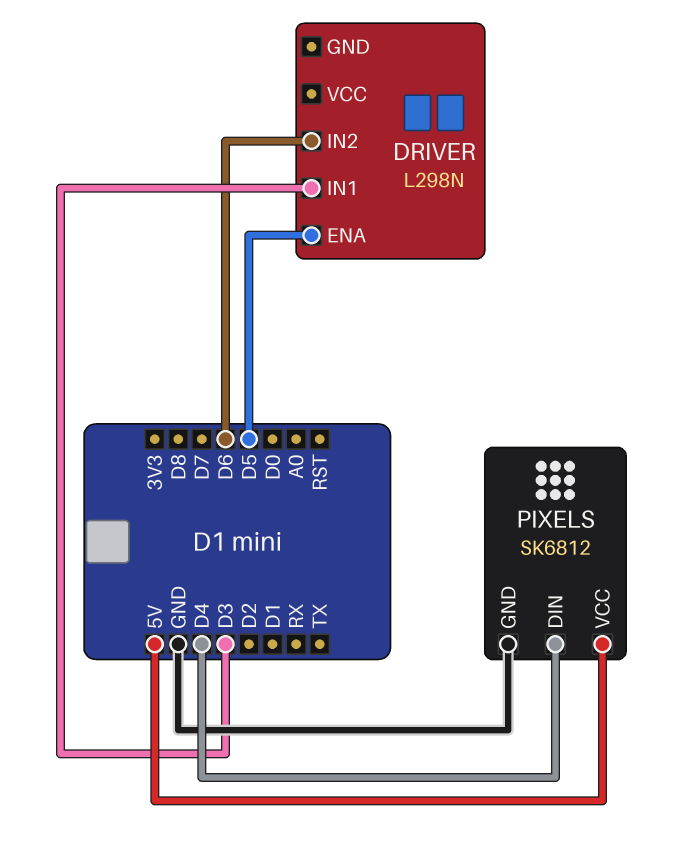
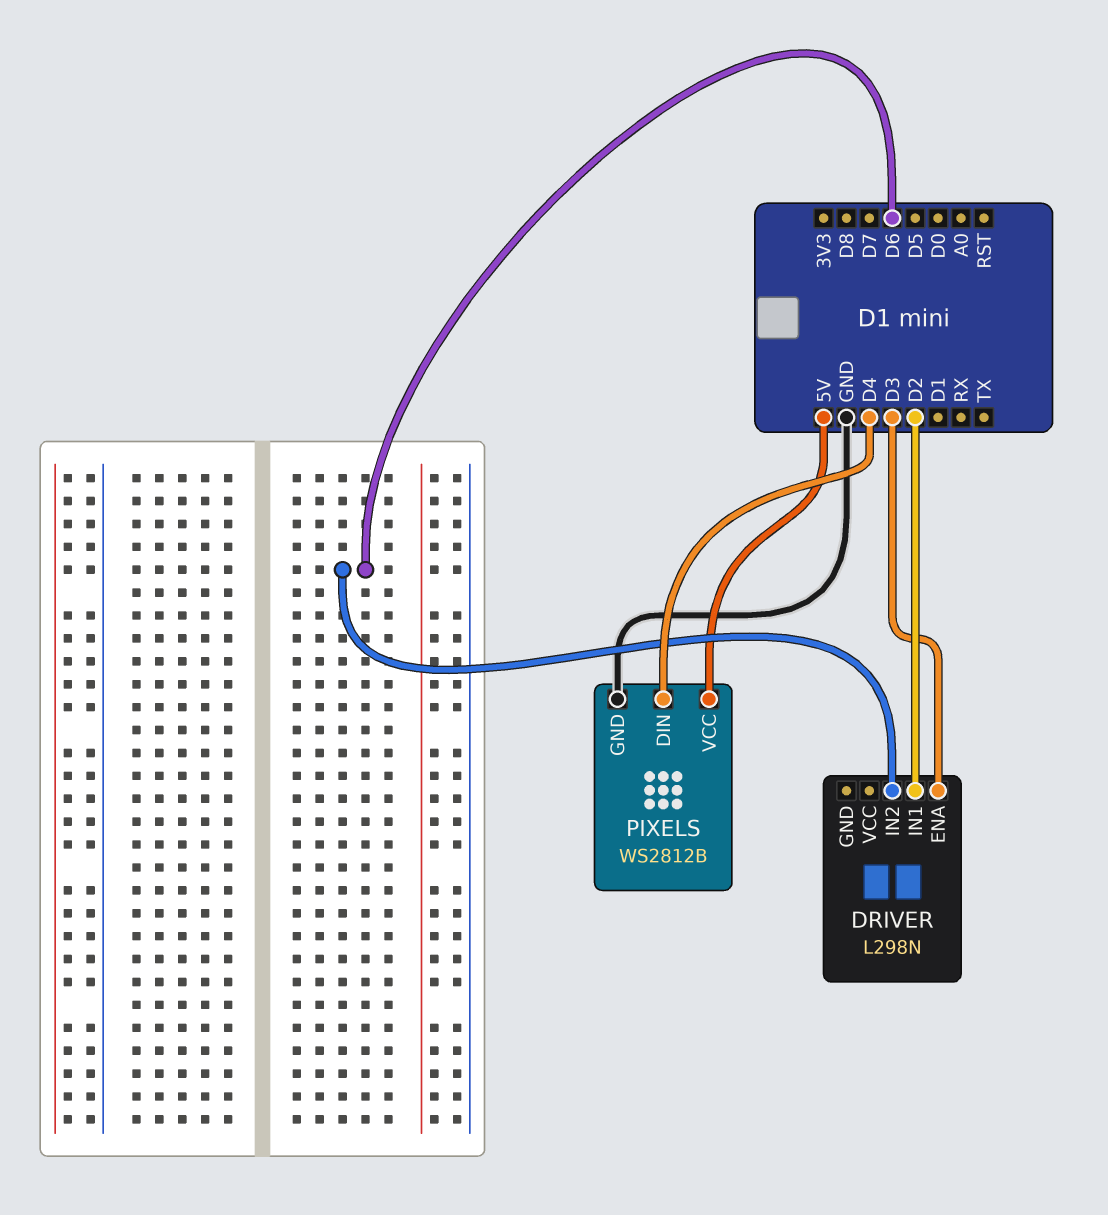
DRIVER pin ENA: D5 -> D3
DRIVER pin IN1: D3 -> D2
PIXELS: SK6812 -> WS2812B

